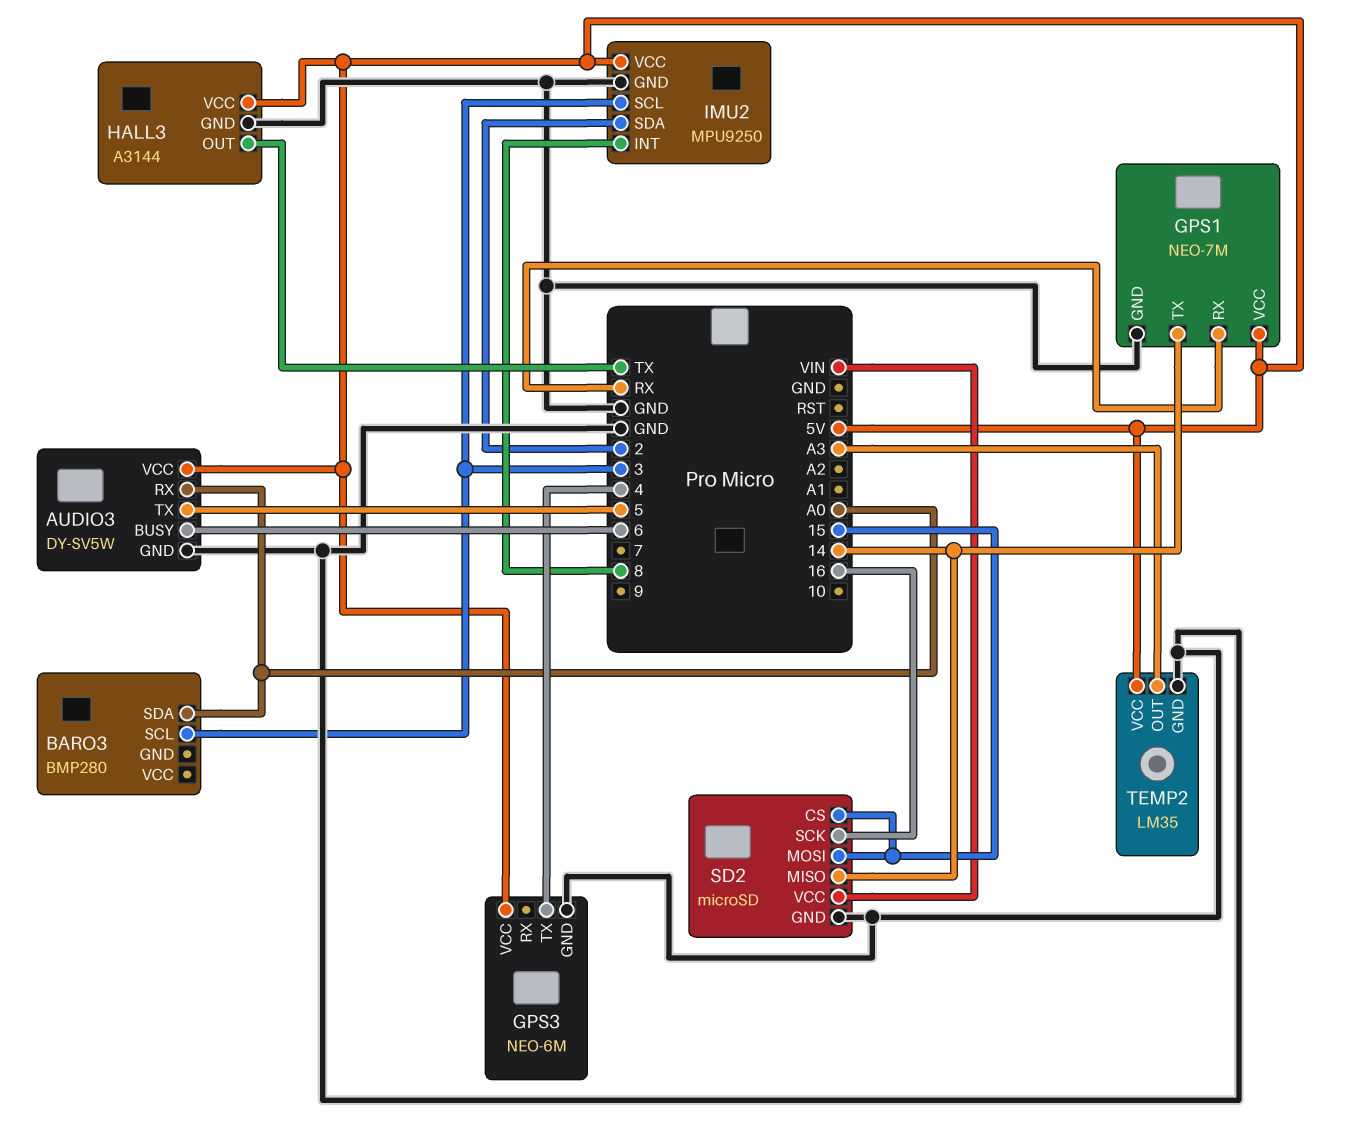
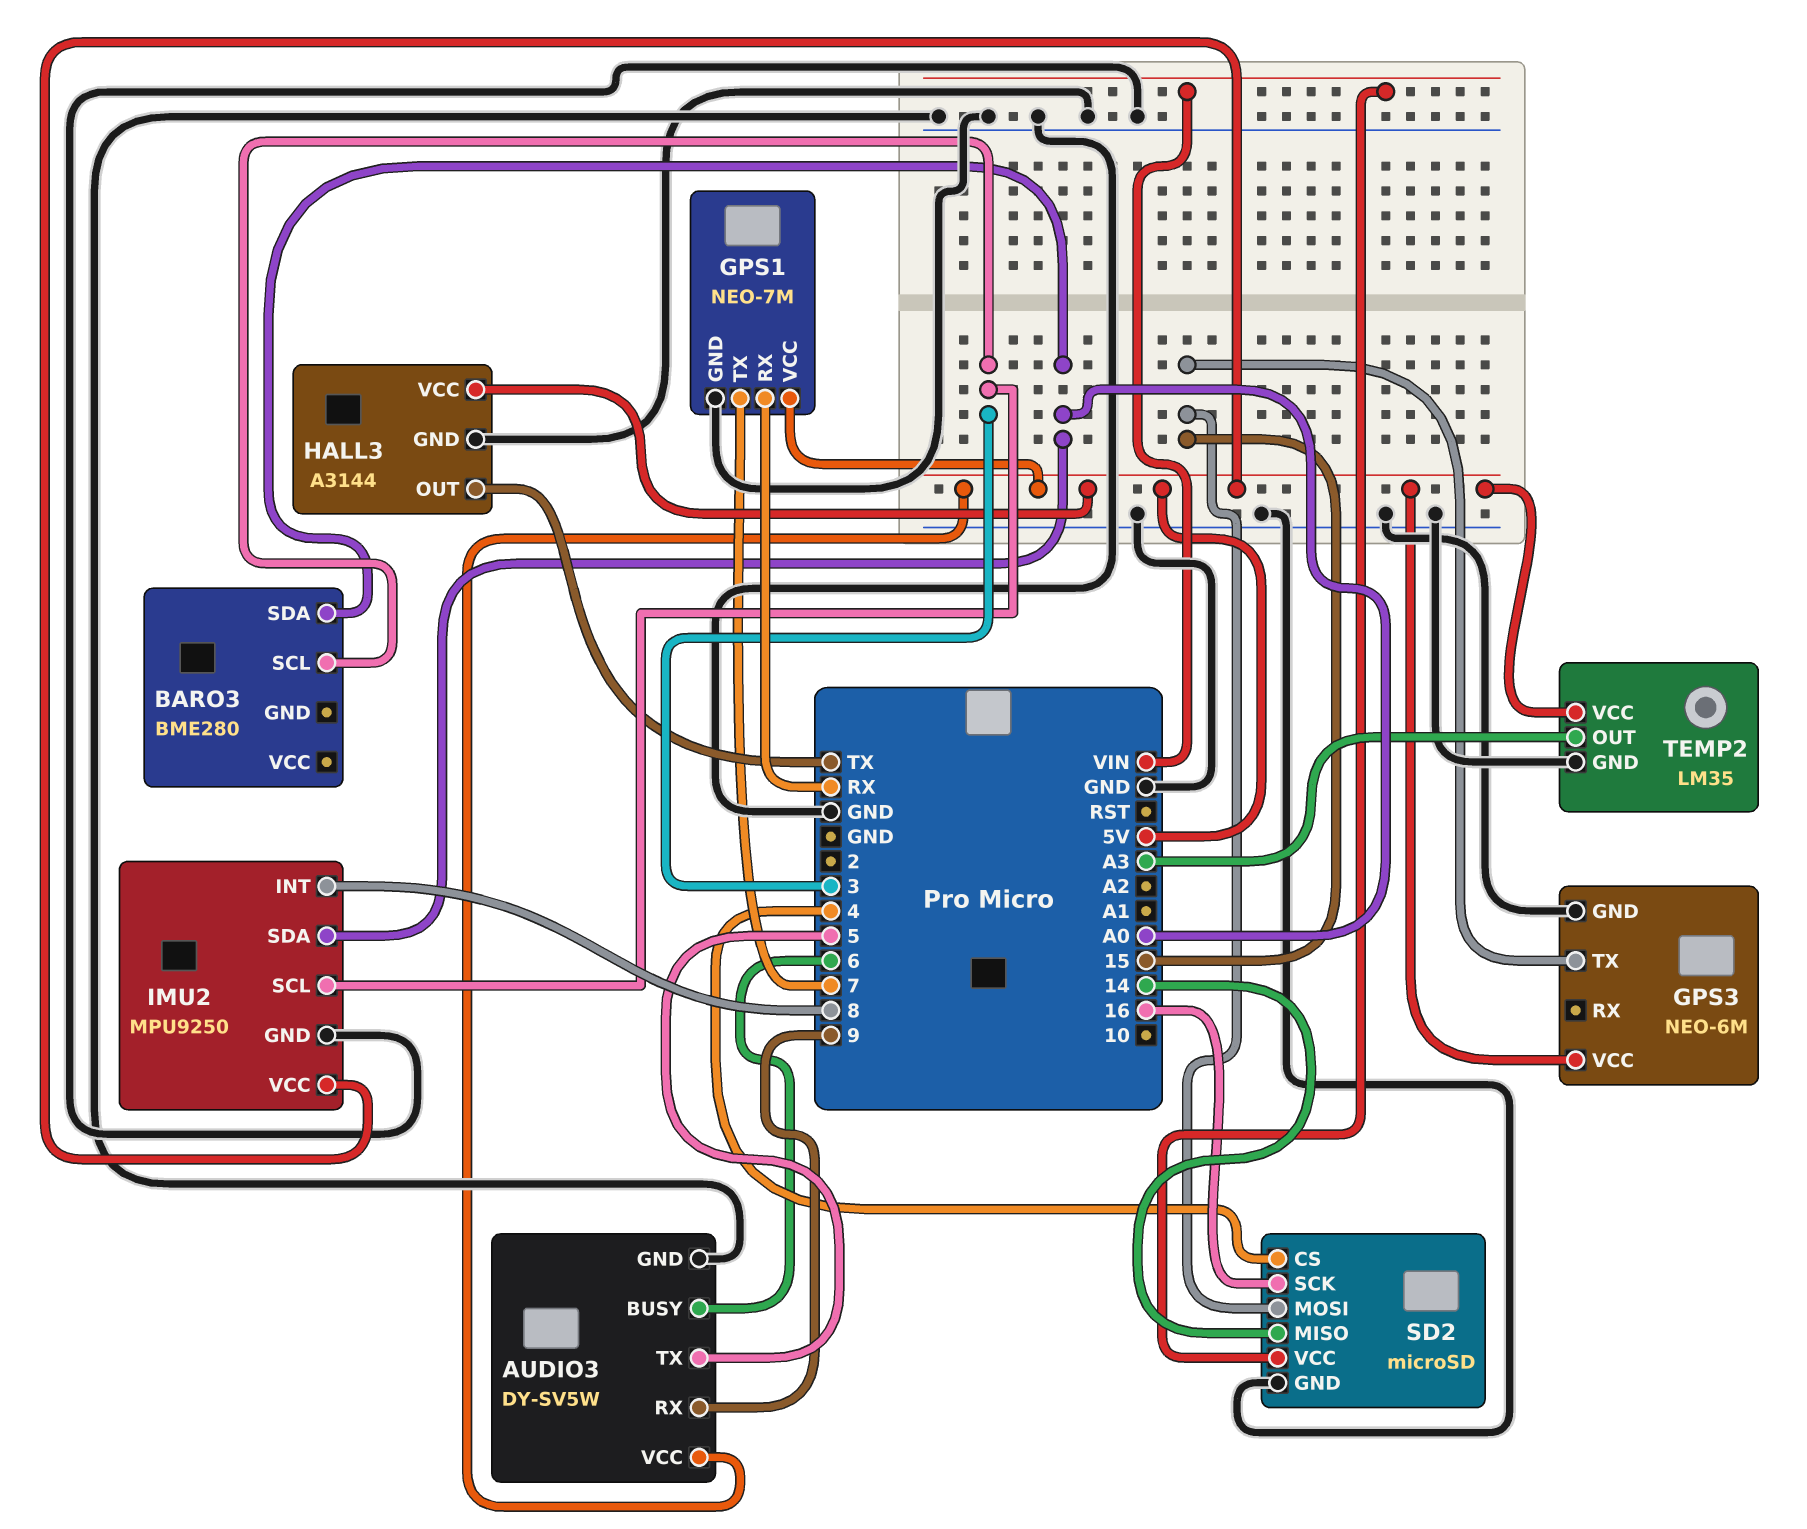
AUDIO3 pin RX: A0 -> 9
BARO3: BMP280 -> BME280
GPS1 pin TX: 14 -> 7
GPS3 pin TX: 4 -> 15
IMU2 pin SDA: 2 -> A0
SD2 pin CS: 15 -> 4

